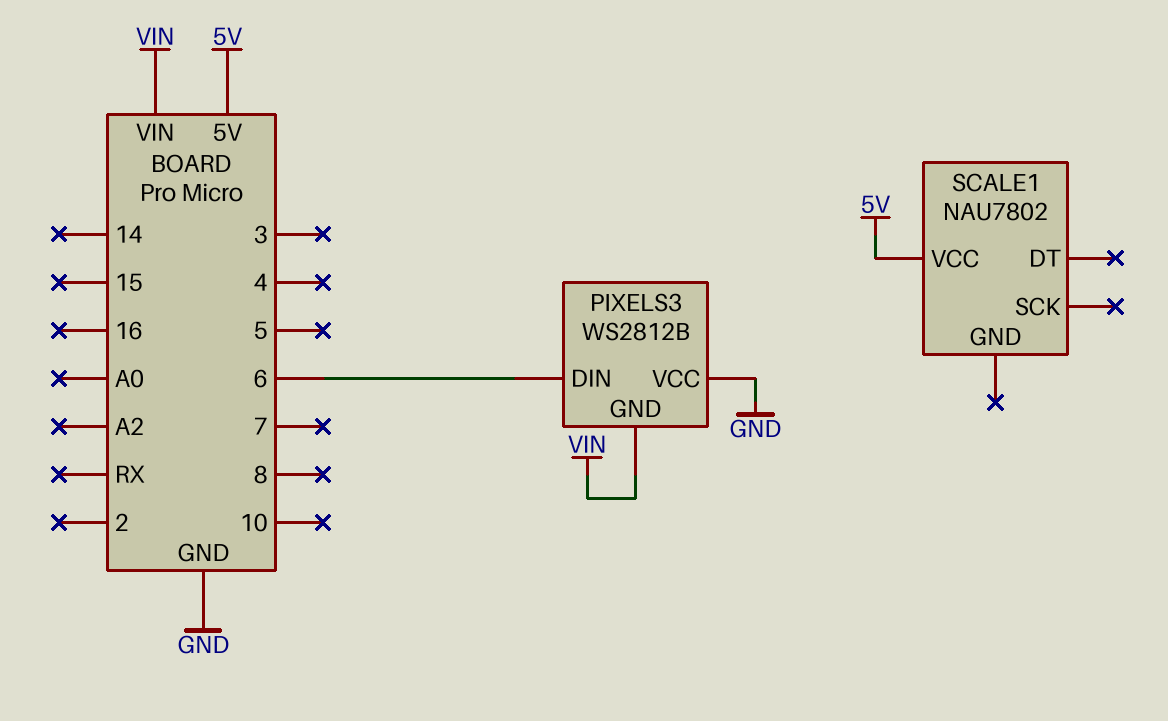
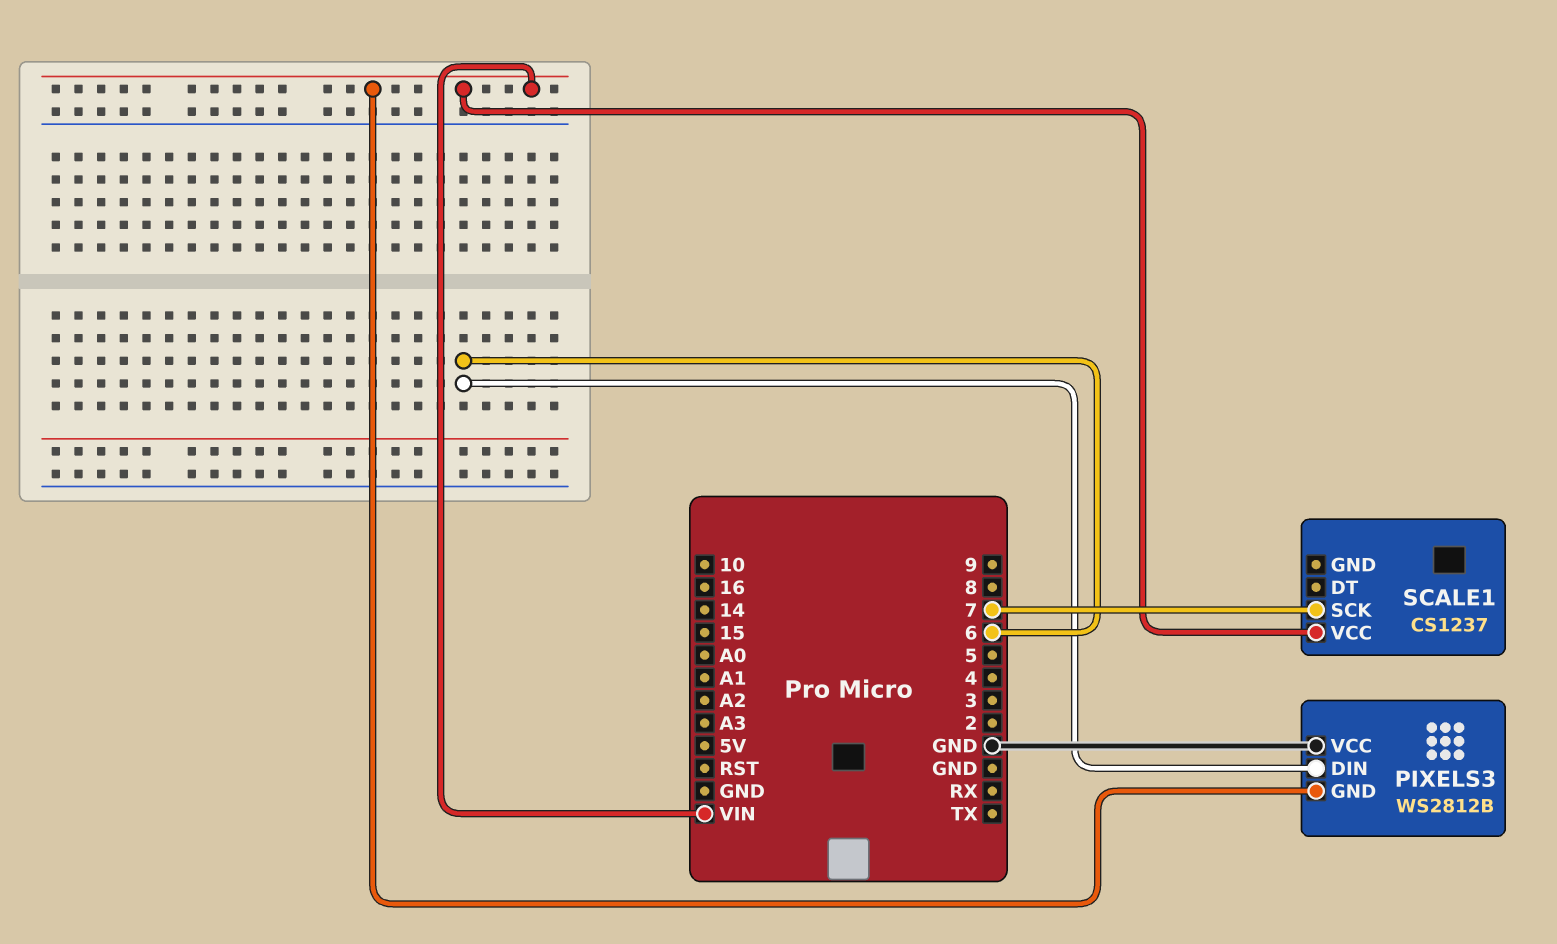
SCALE1: NAU7802 -> CS1237
SCALE1 pin SCK: none -> 7
SCALE1 pin VCC: 5V -> VIN

